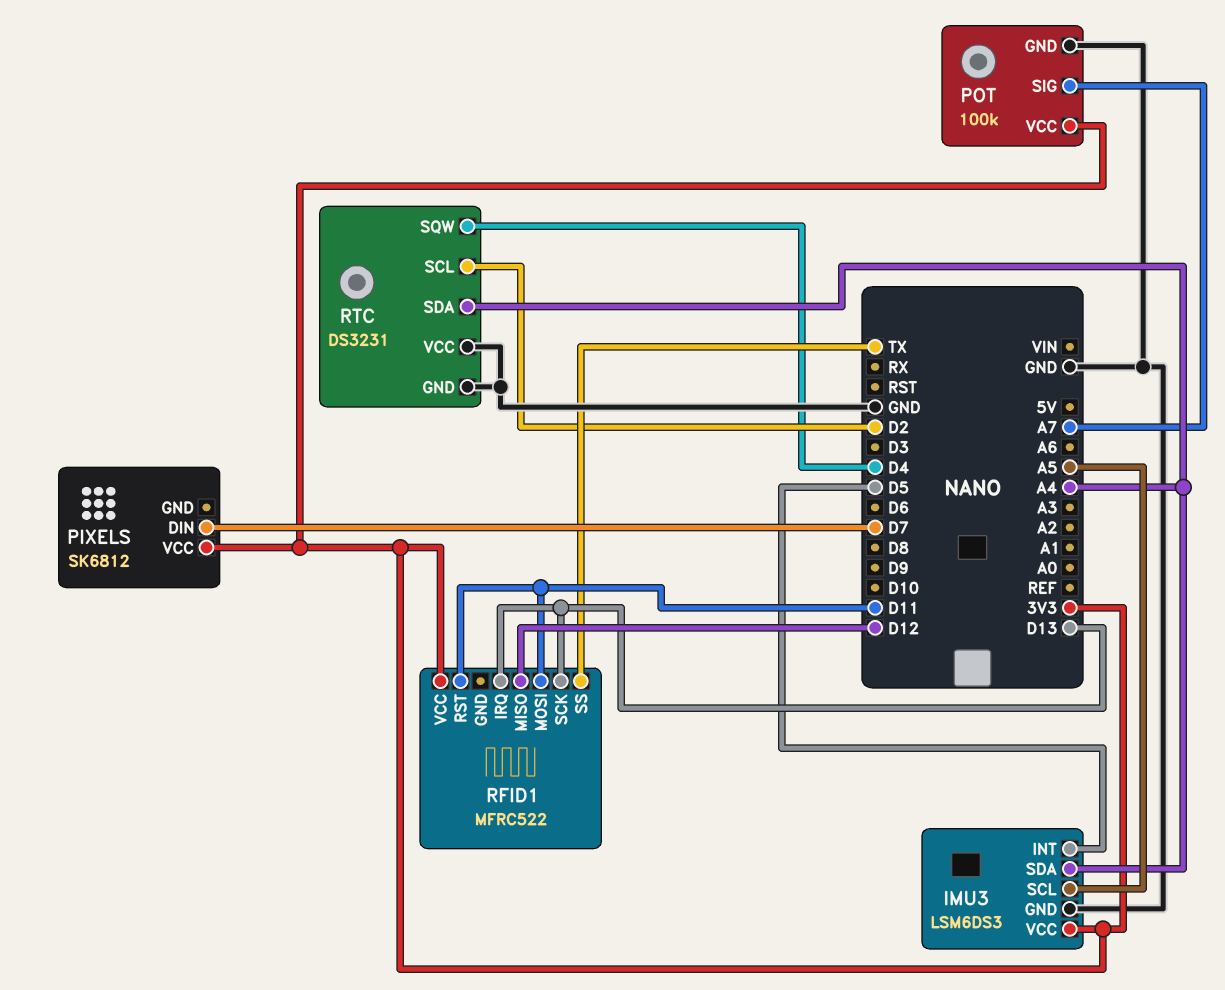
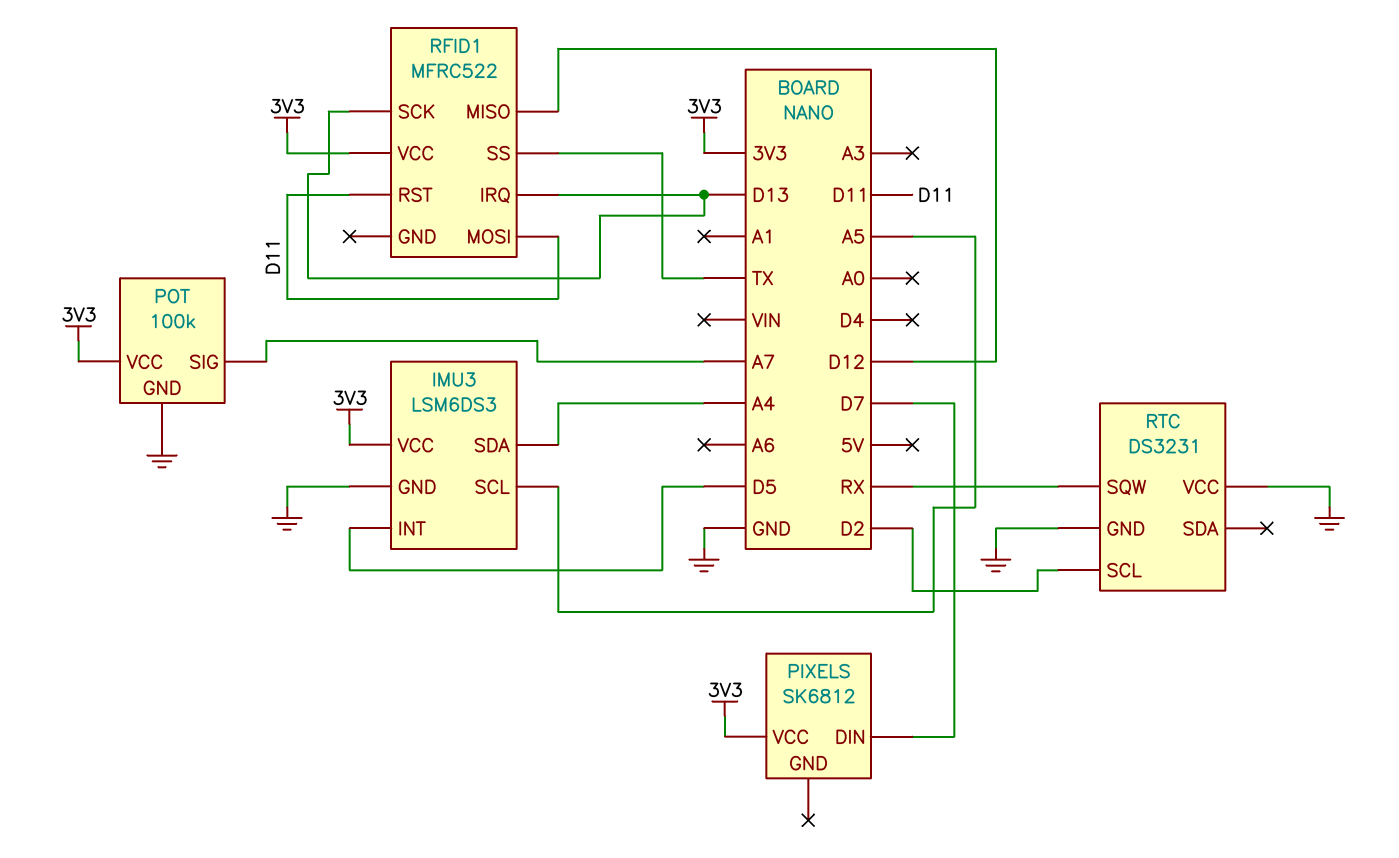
RTC pin SDA: A4 -> none
RTC pin SQW: D4 -> RX

